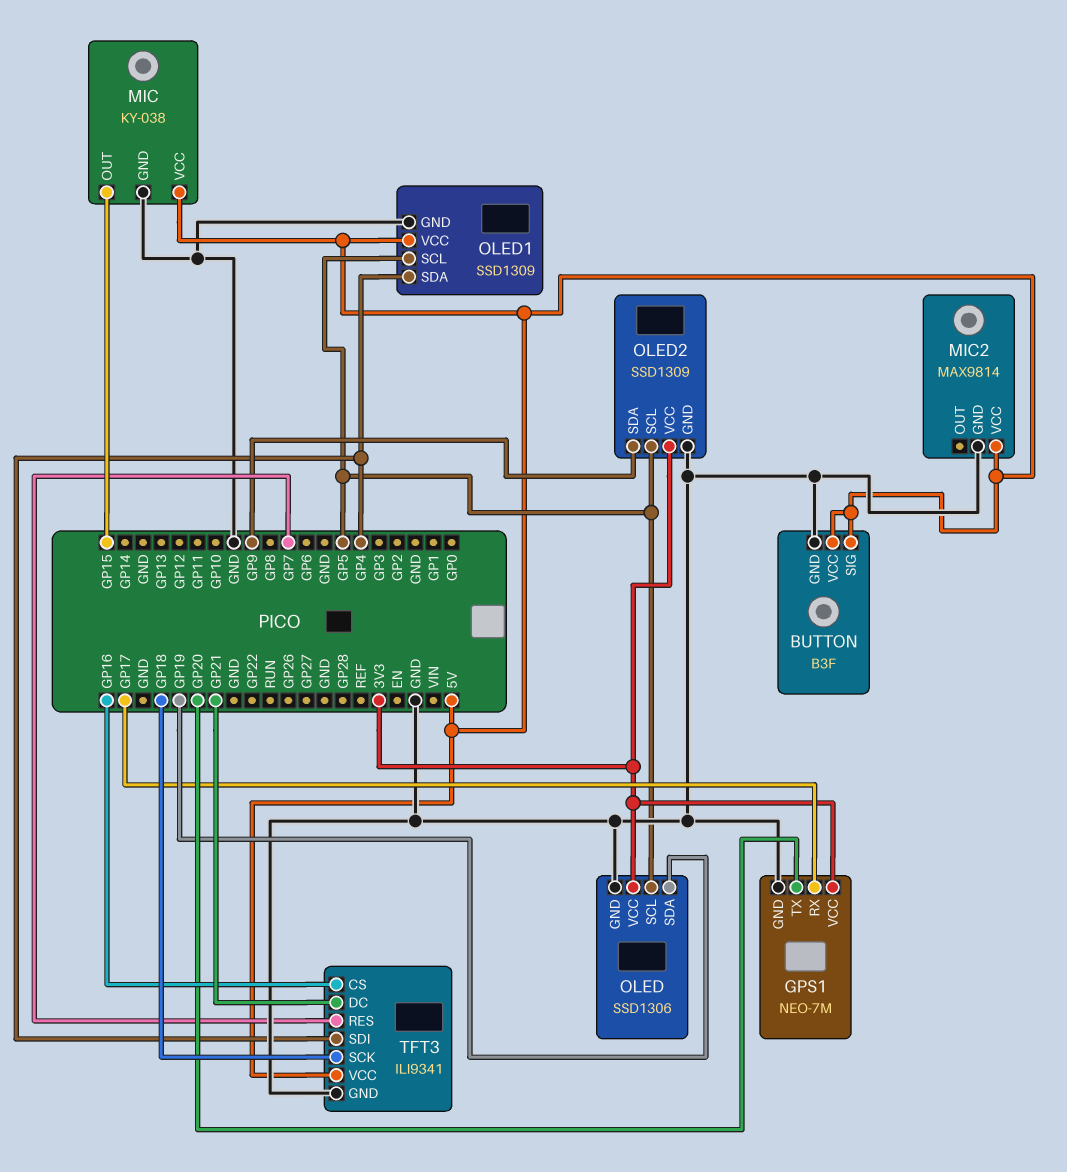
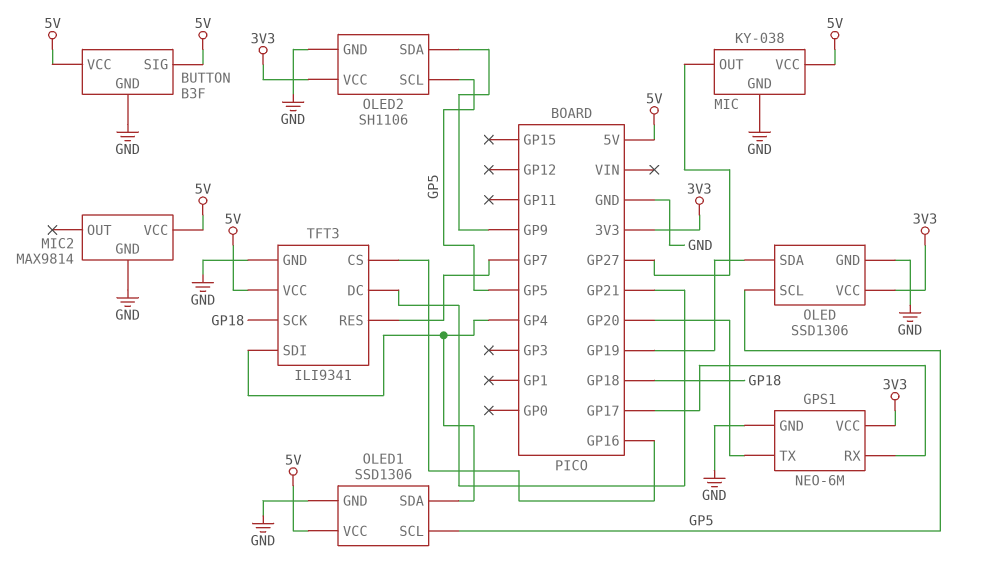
GPS1: NEO-7M -> NEO-6M
MIC pin OUT: GP15 -> GP27
OLED1: SSD1309 -> SSD1306
OLED2: SSD1309 -> SH1106

